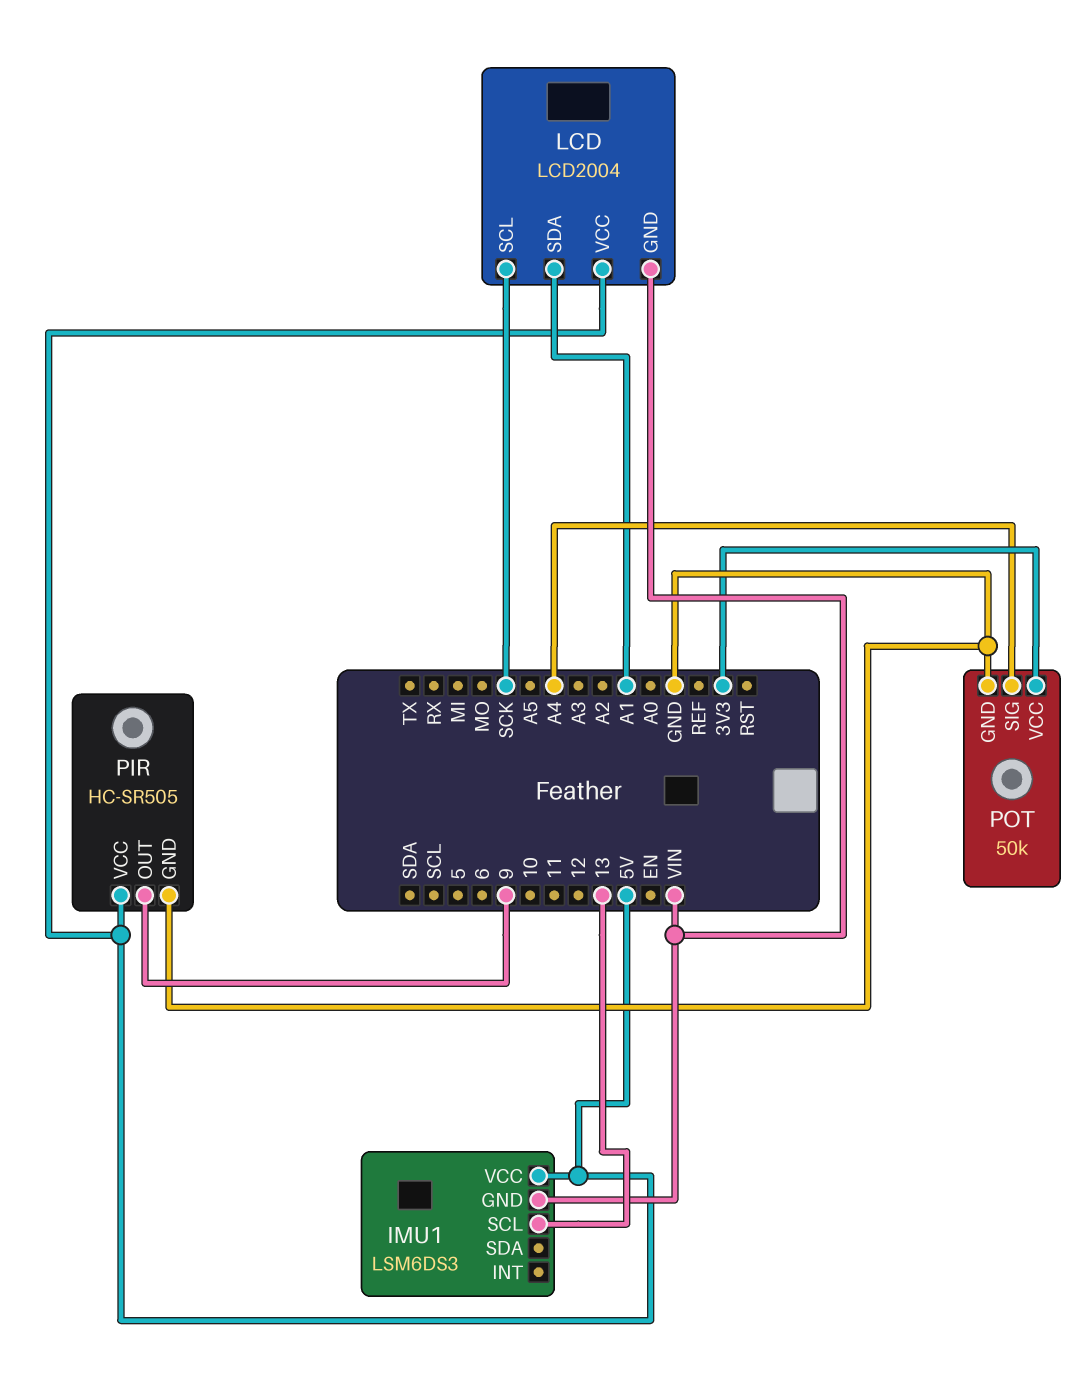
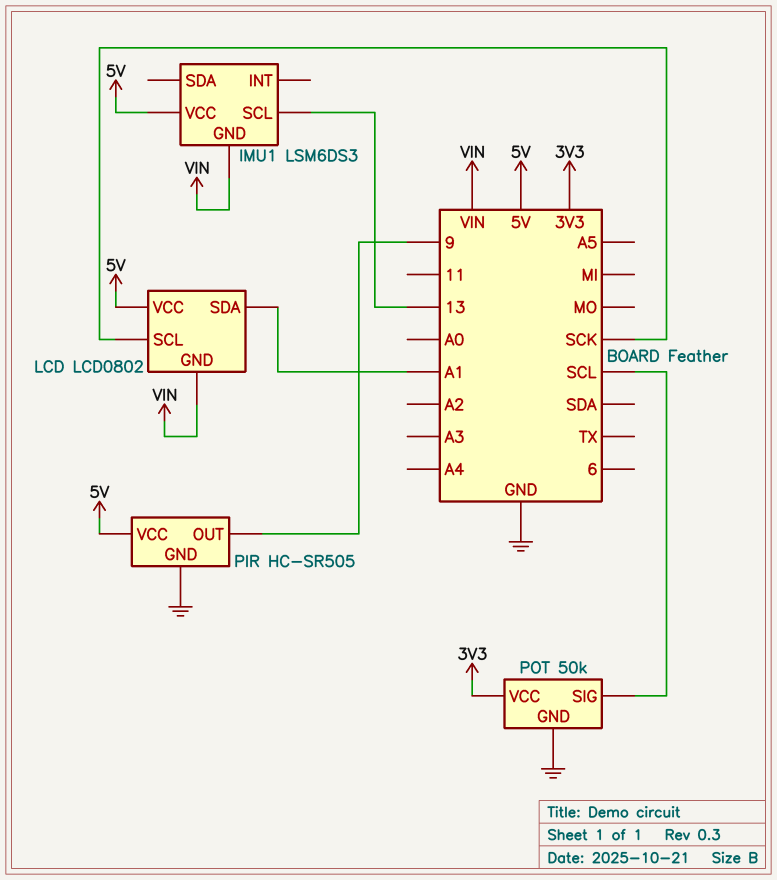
LCD: LCD2004 -> LCD0802
POT pin SIG: A4 -> SCL

